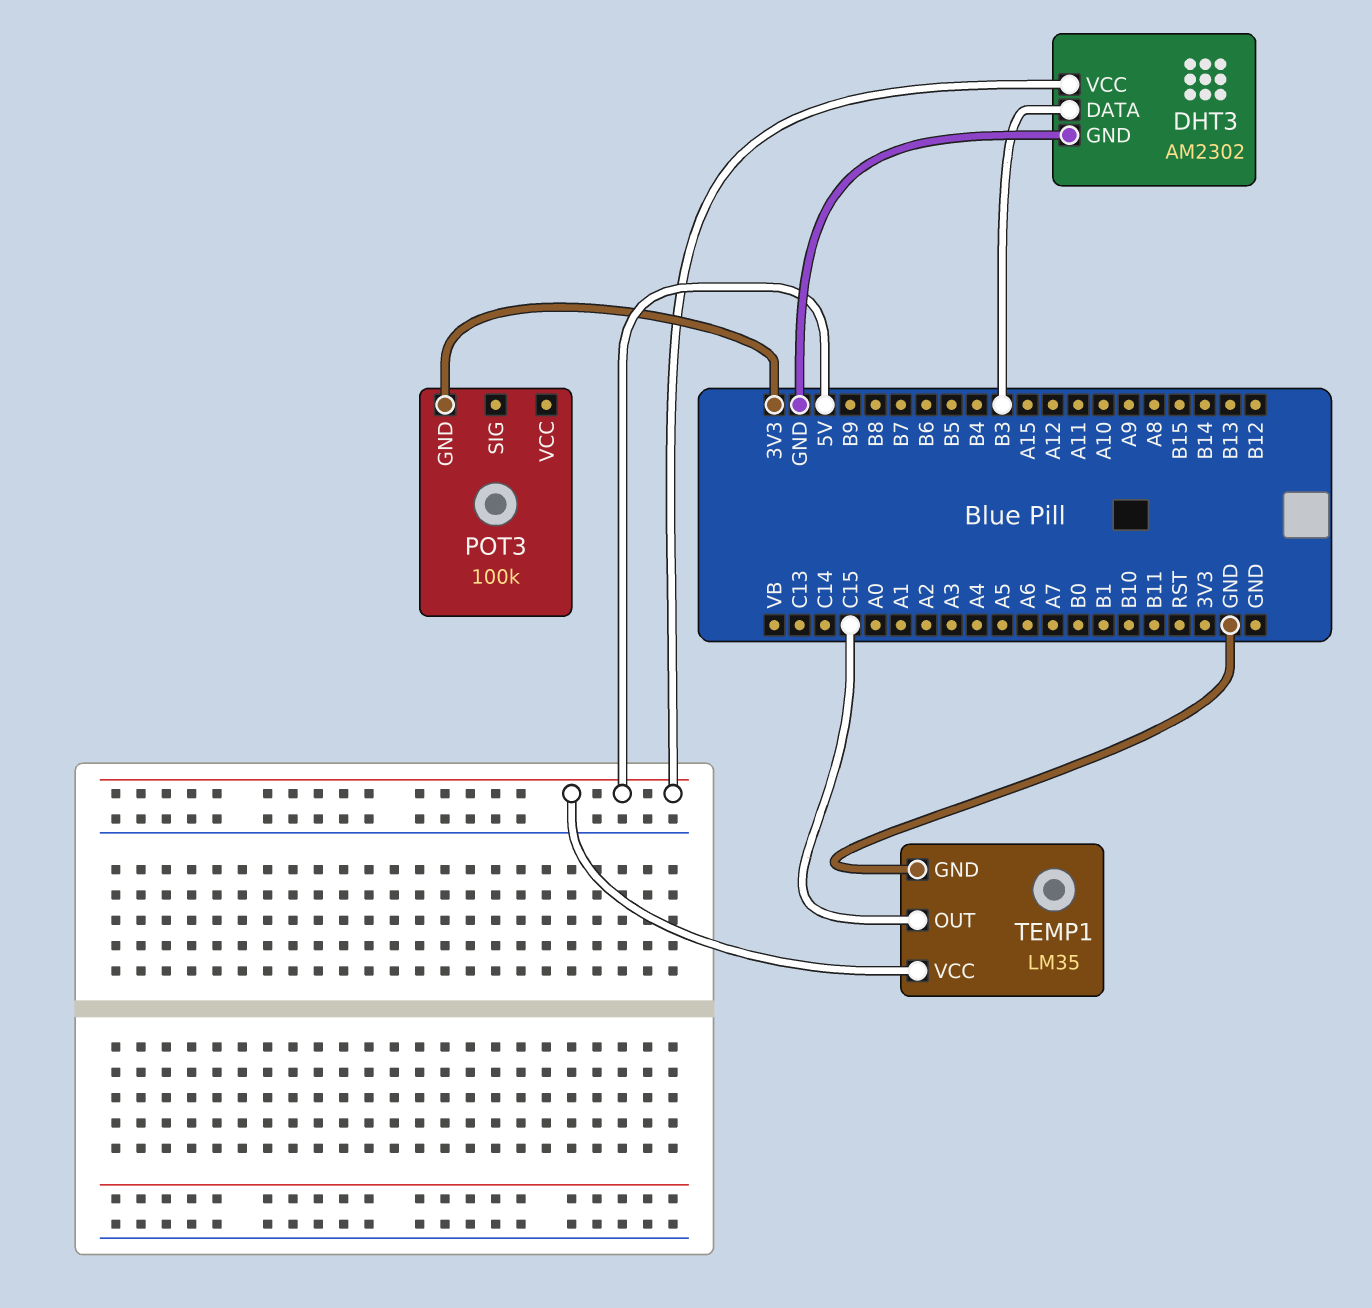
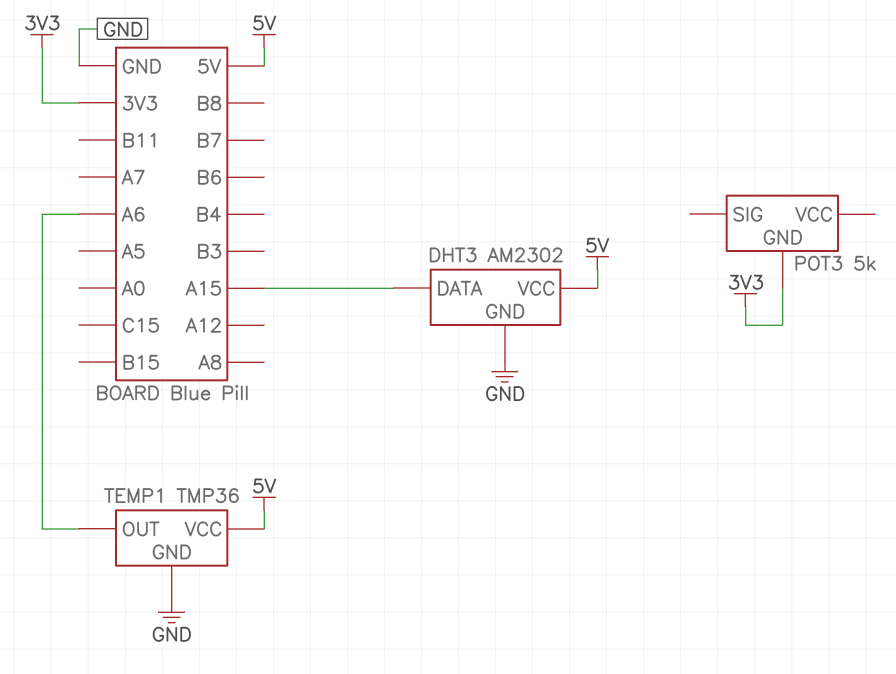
DHT3 pin DATA: B3 -> A15
POT3: 100k -> 5k
TEMP1: LM35 -> TMP36
TEMP1 pin OUT: C15 -> A6

